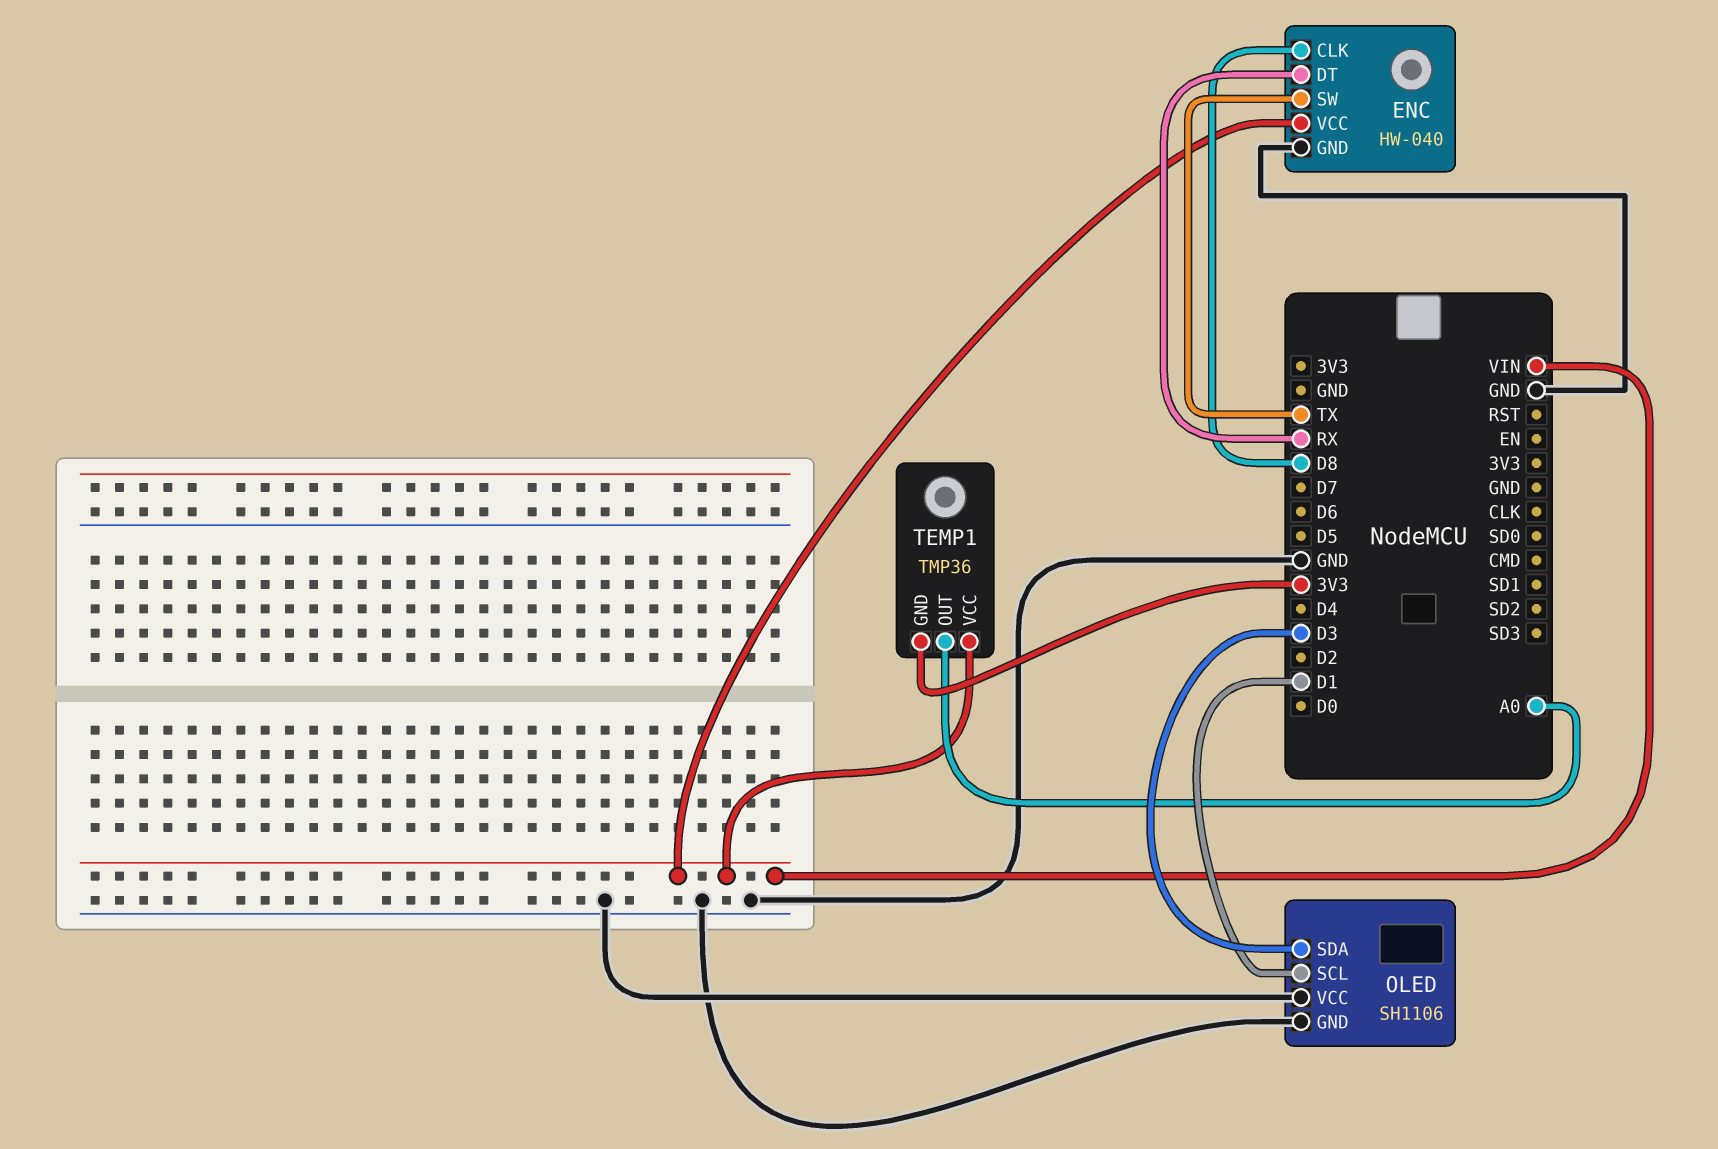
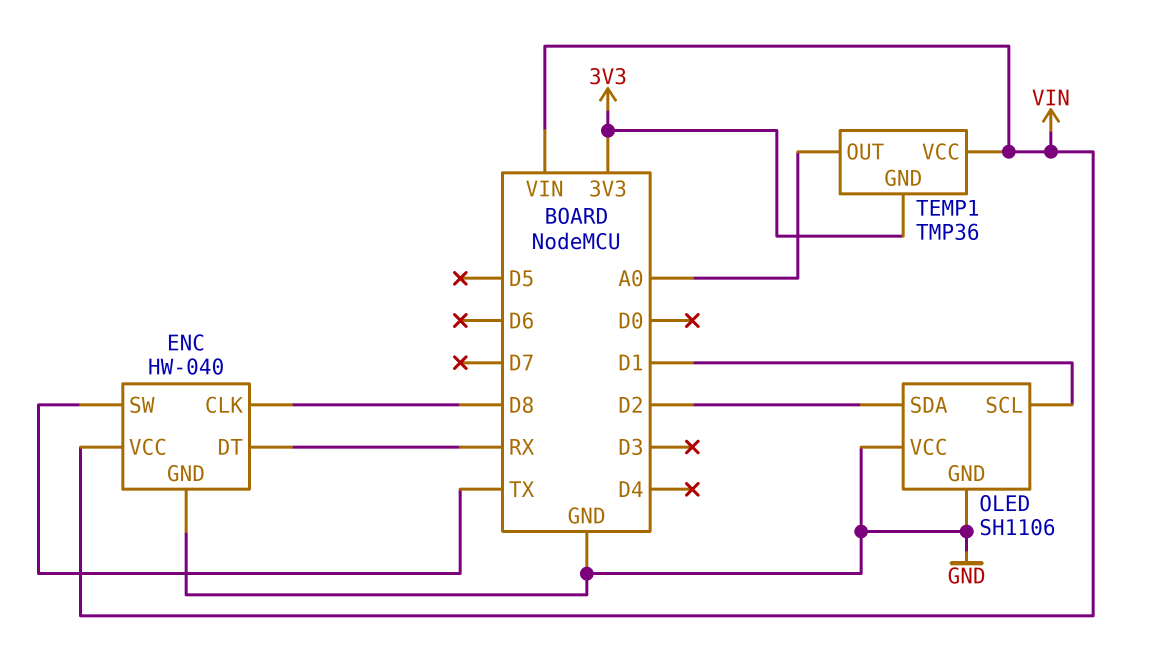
OLED pin SDA: D3 -> D2

